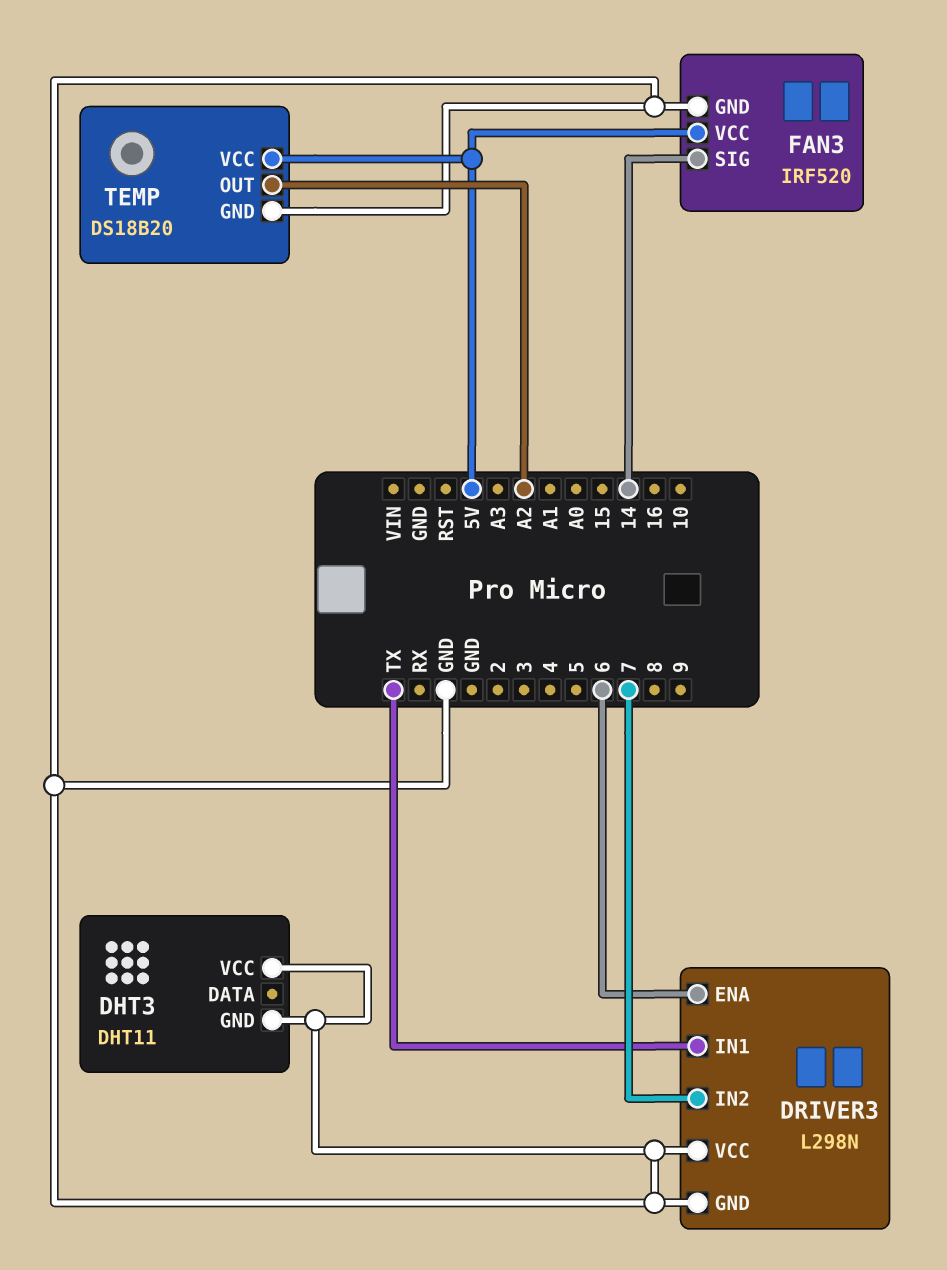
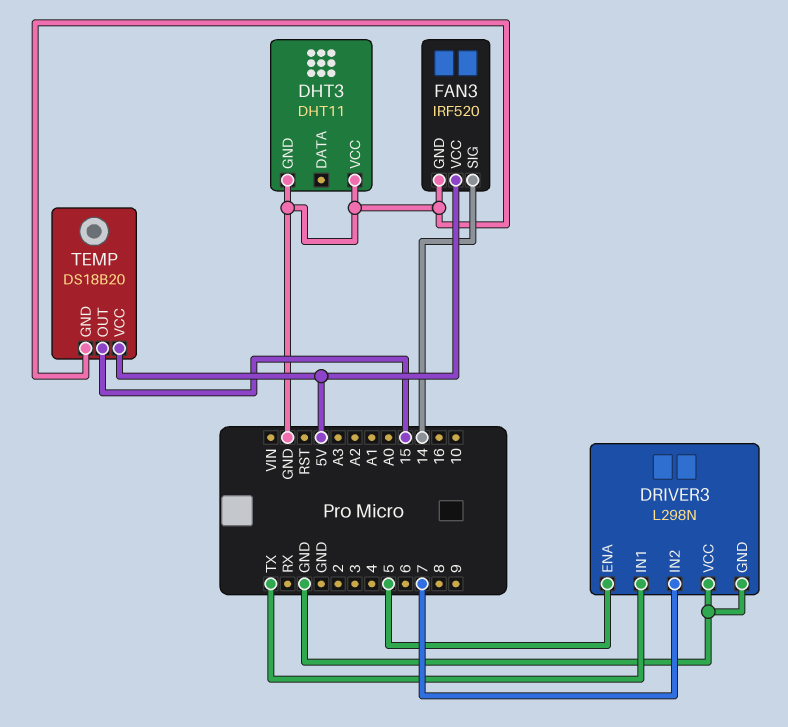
DRIVER3 pin ENA: 6 -> 5
TEMP pin OUT: A2 -> 15

